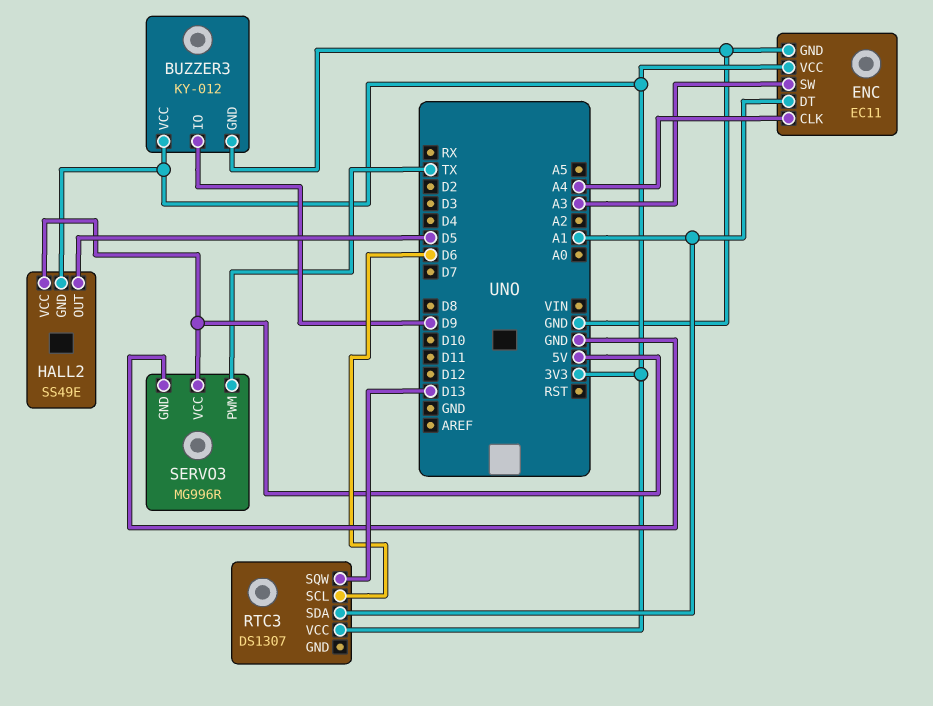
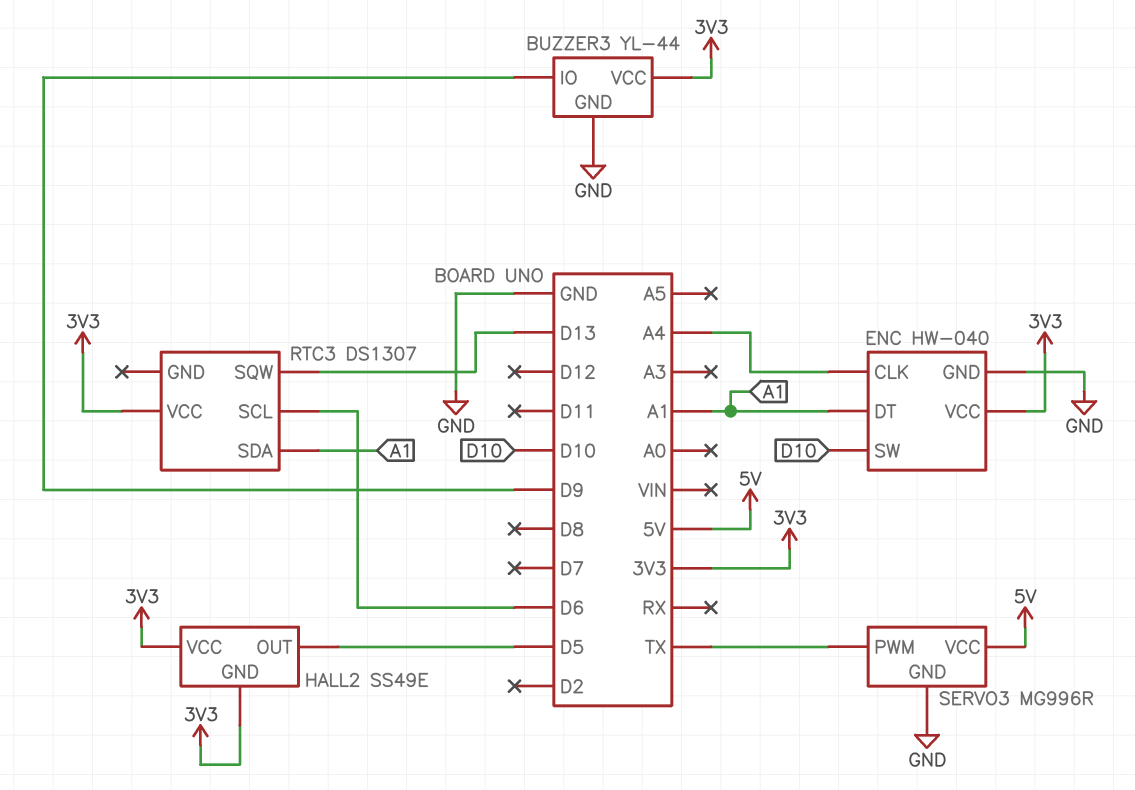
BUZZER3: KY-012 -> YL-44
ENC: EC11 -> HW-040
ENC pin SW: A3 -> D10
HALL2 pin VCC: 5V -> 3V3

